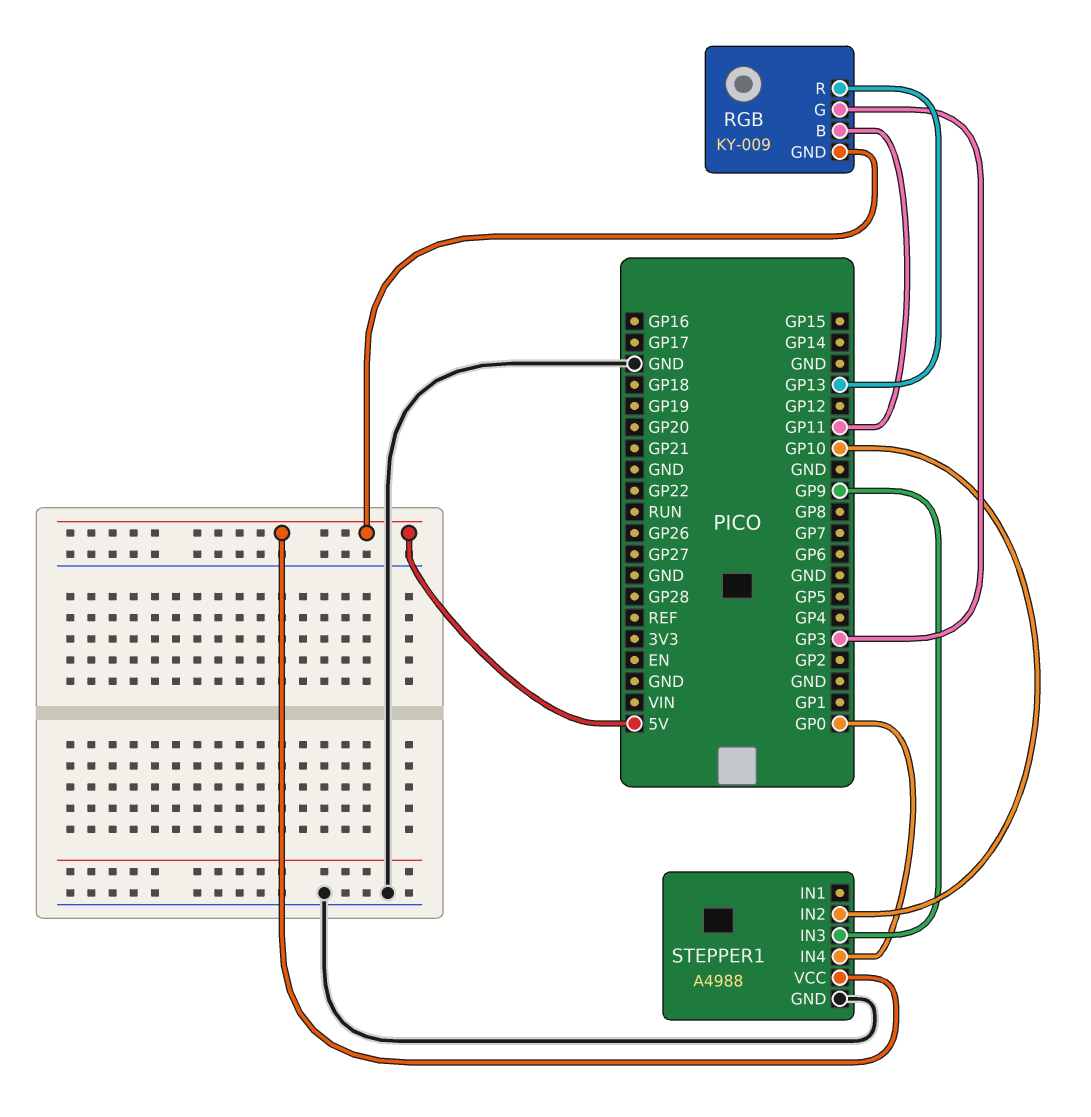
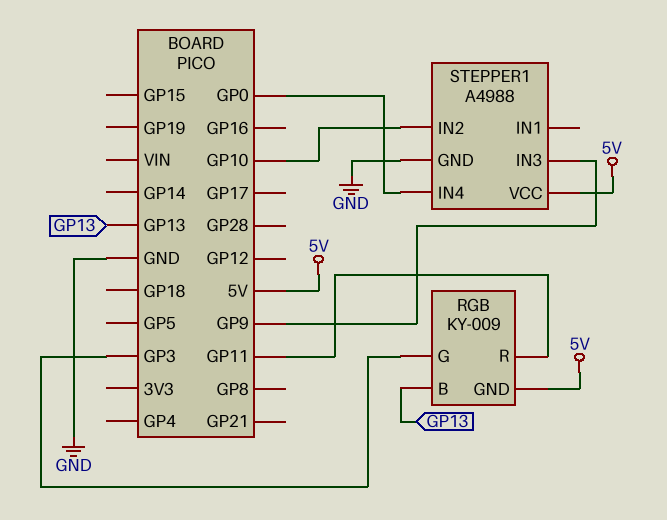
RGB pin B: GP11 -> GP13
RGB pin R: GP13 -> GP11

